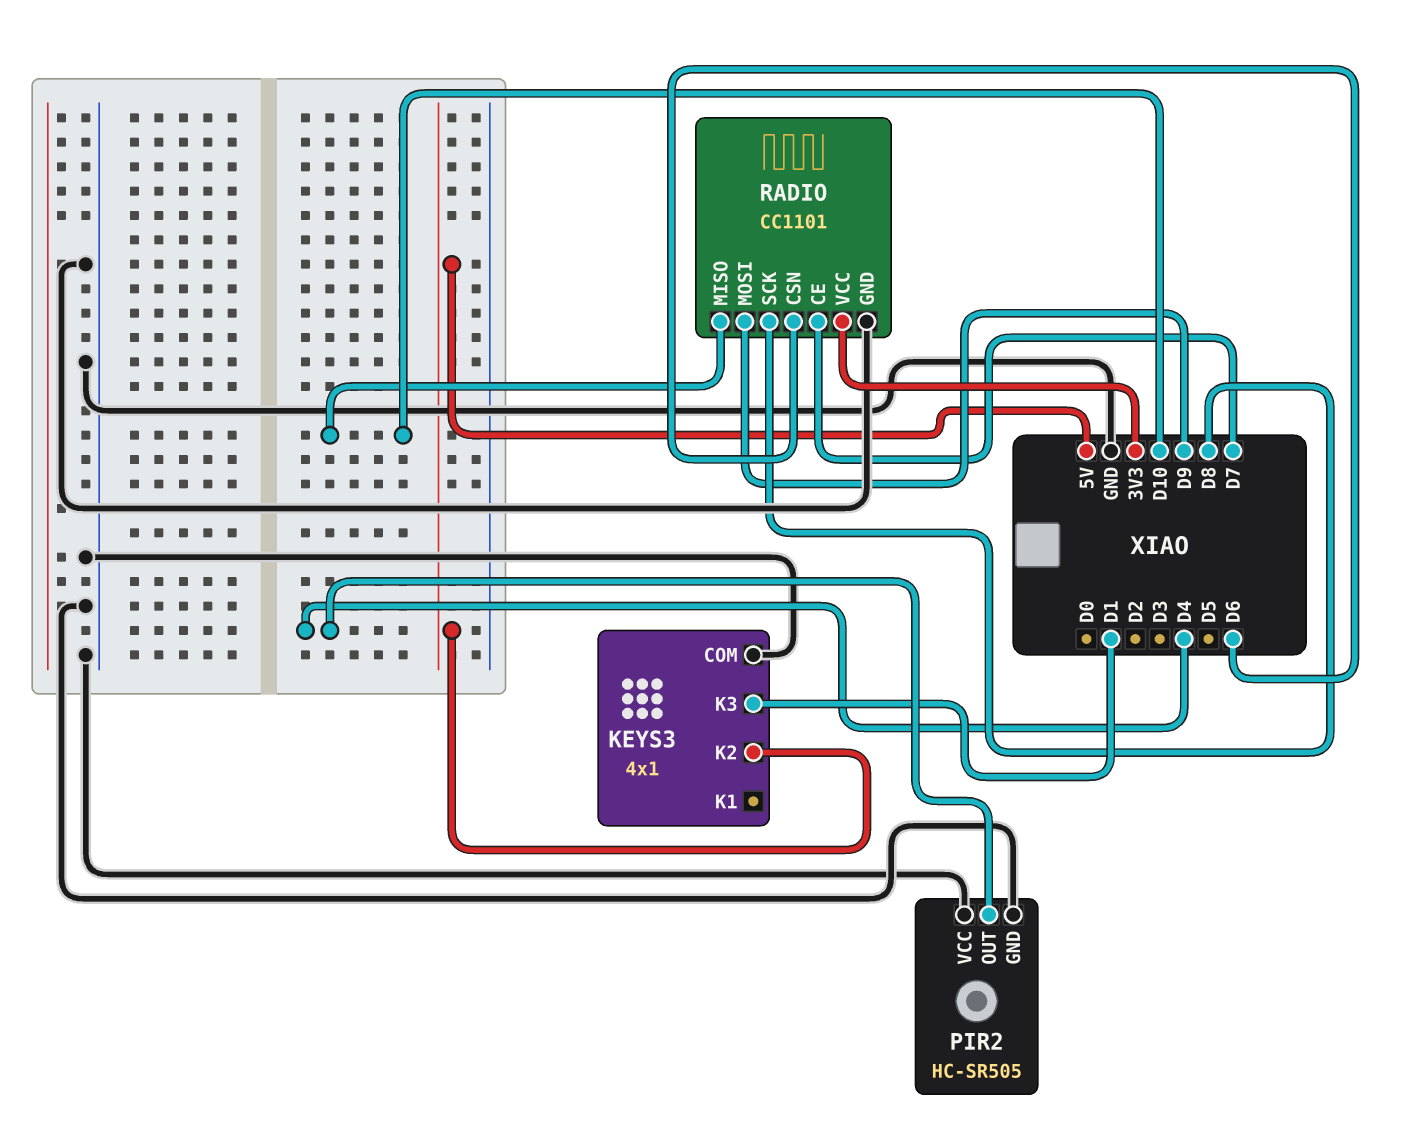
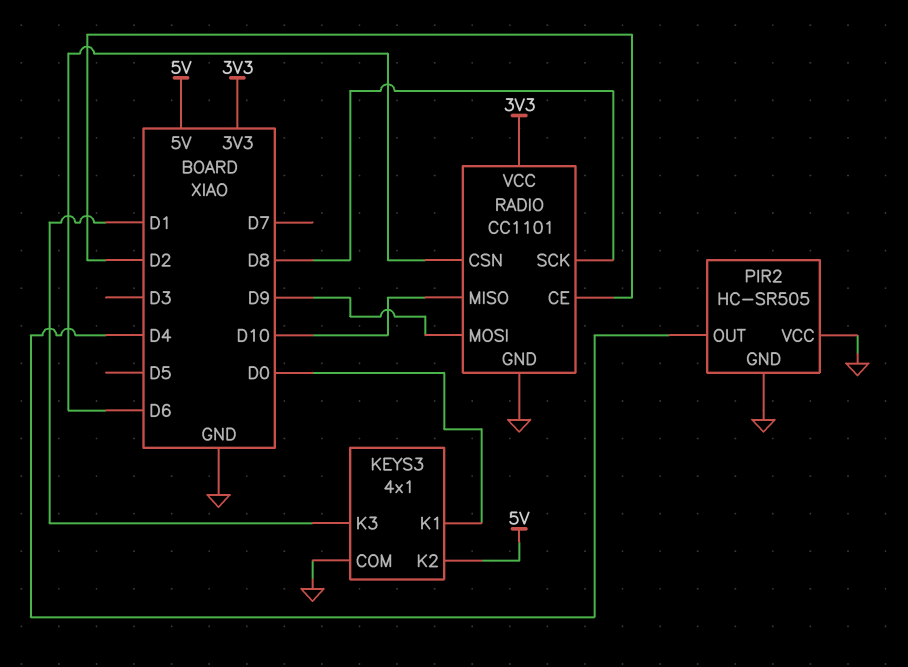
KEYS3 pin K1: none -> D0
RADIO pin CE: D7 -> D2

